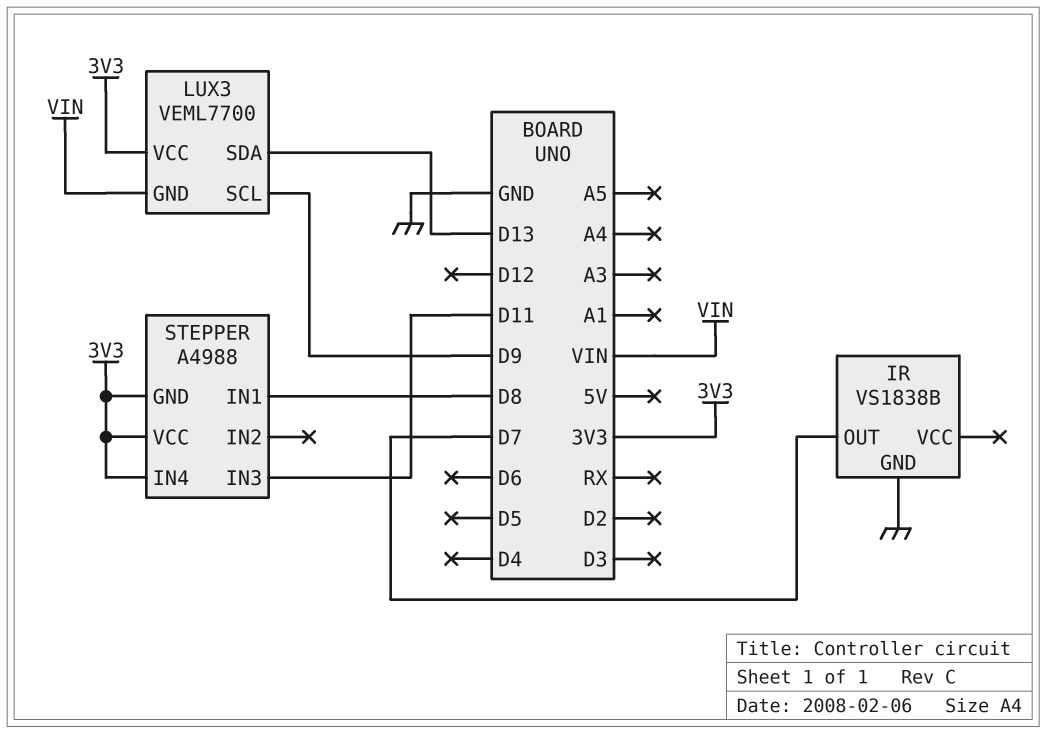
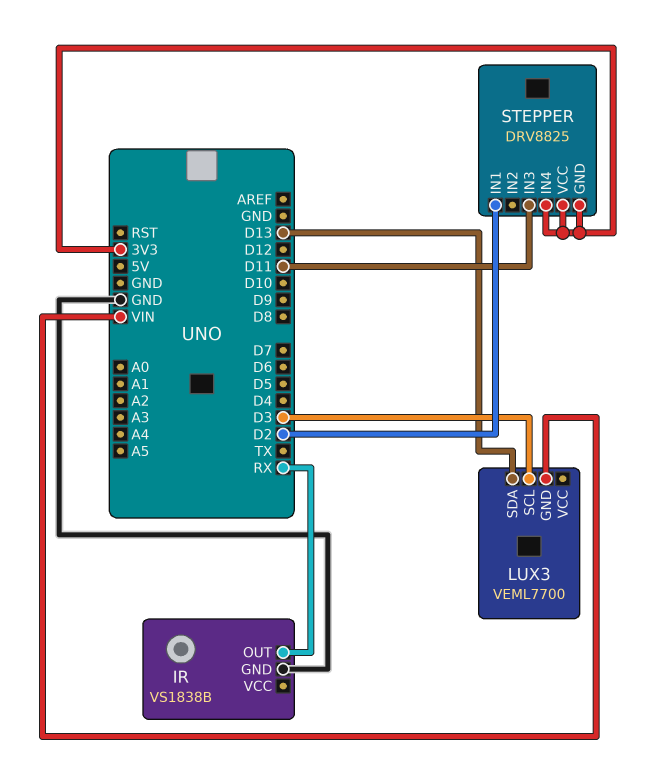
IR pin OUT: D7 -> RX
LUX3 pin SCL: D9 -> D3
LUX3 pin VCC: 3V3 -> none
STEPPER: A4988 -> DRV8825
STEPPER pin IN1: D8 -> D2

